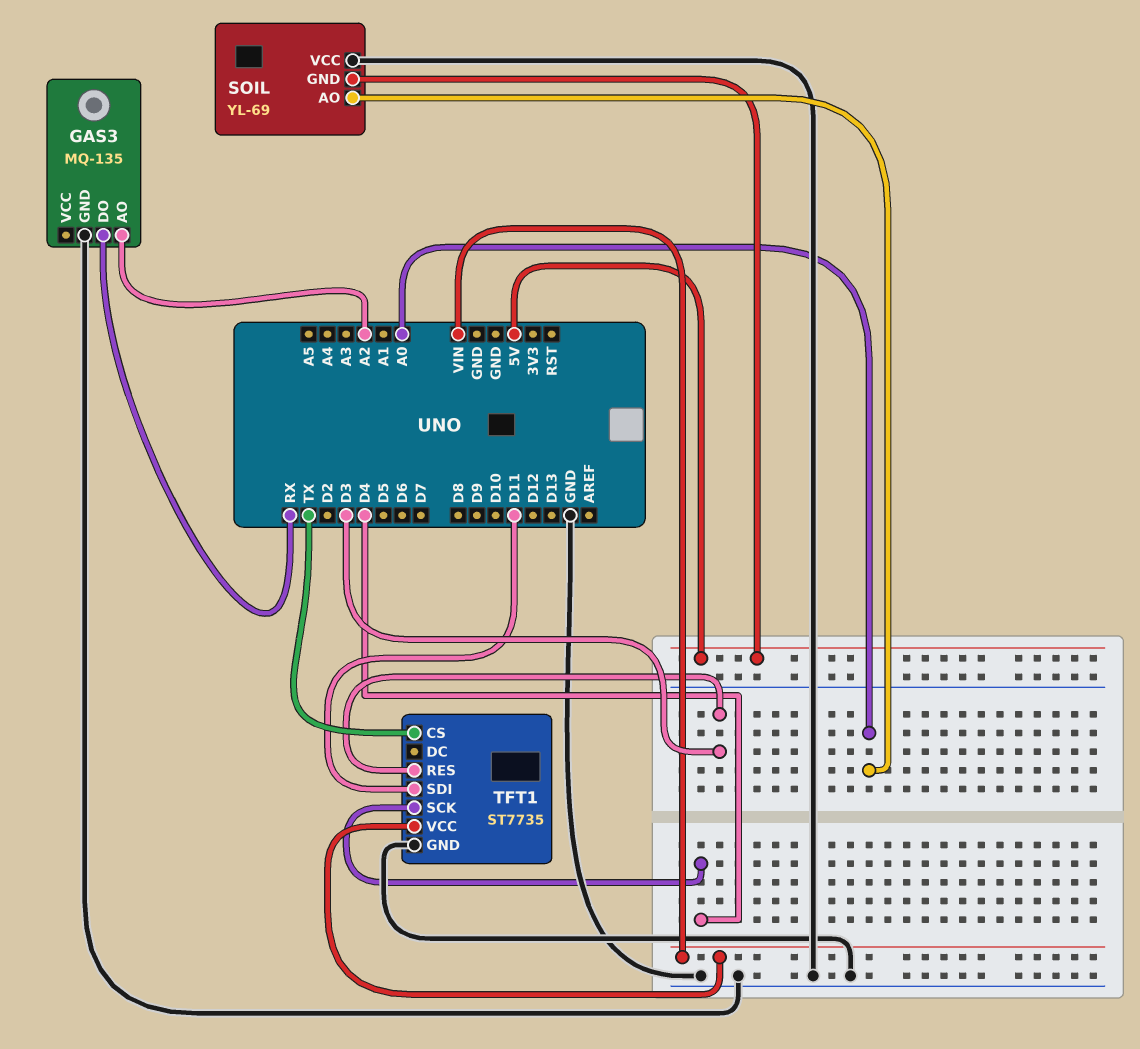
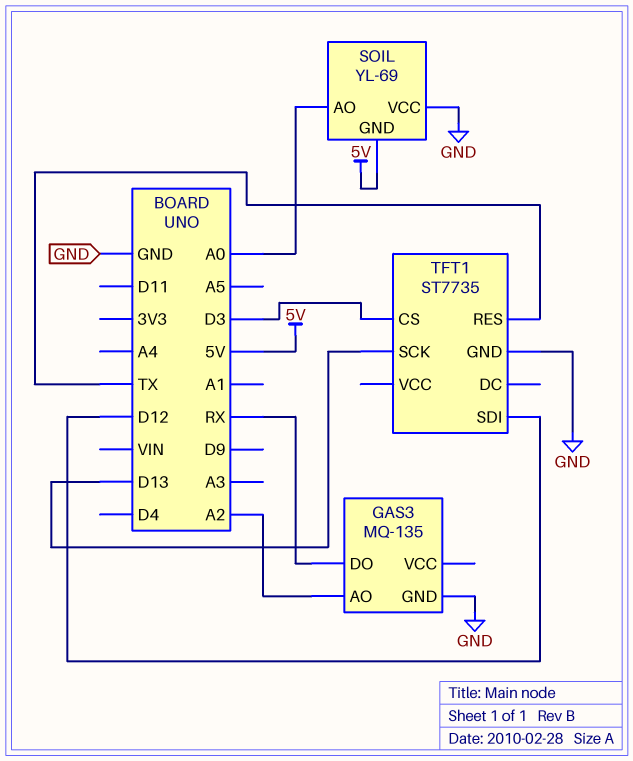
TFT1 pin CS: TX -> D3
TFT1 pin RES: D3 -> TX
TFT1 pin SCK: D4 -> D13
TFT1 pin SDI: D11 -> D12
TFT1 pin VCC: VIN -> none

